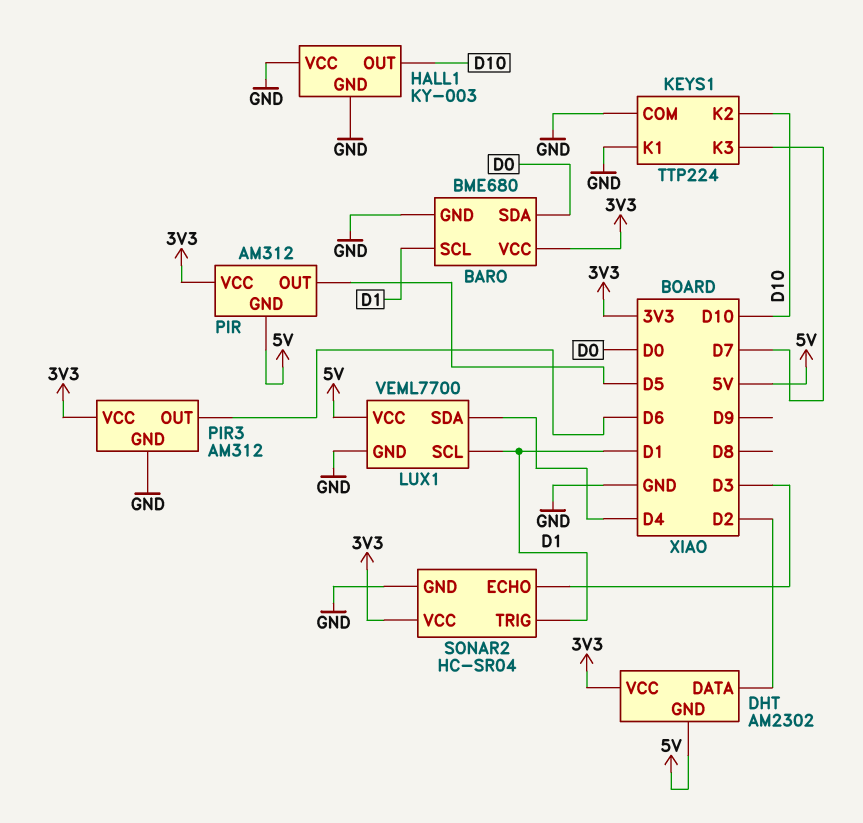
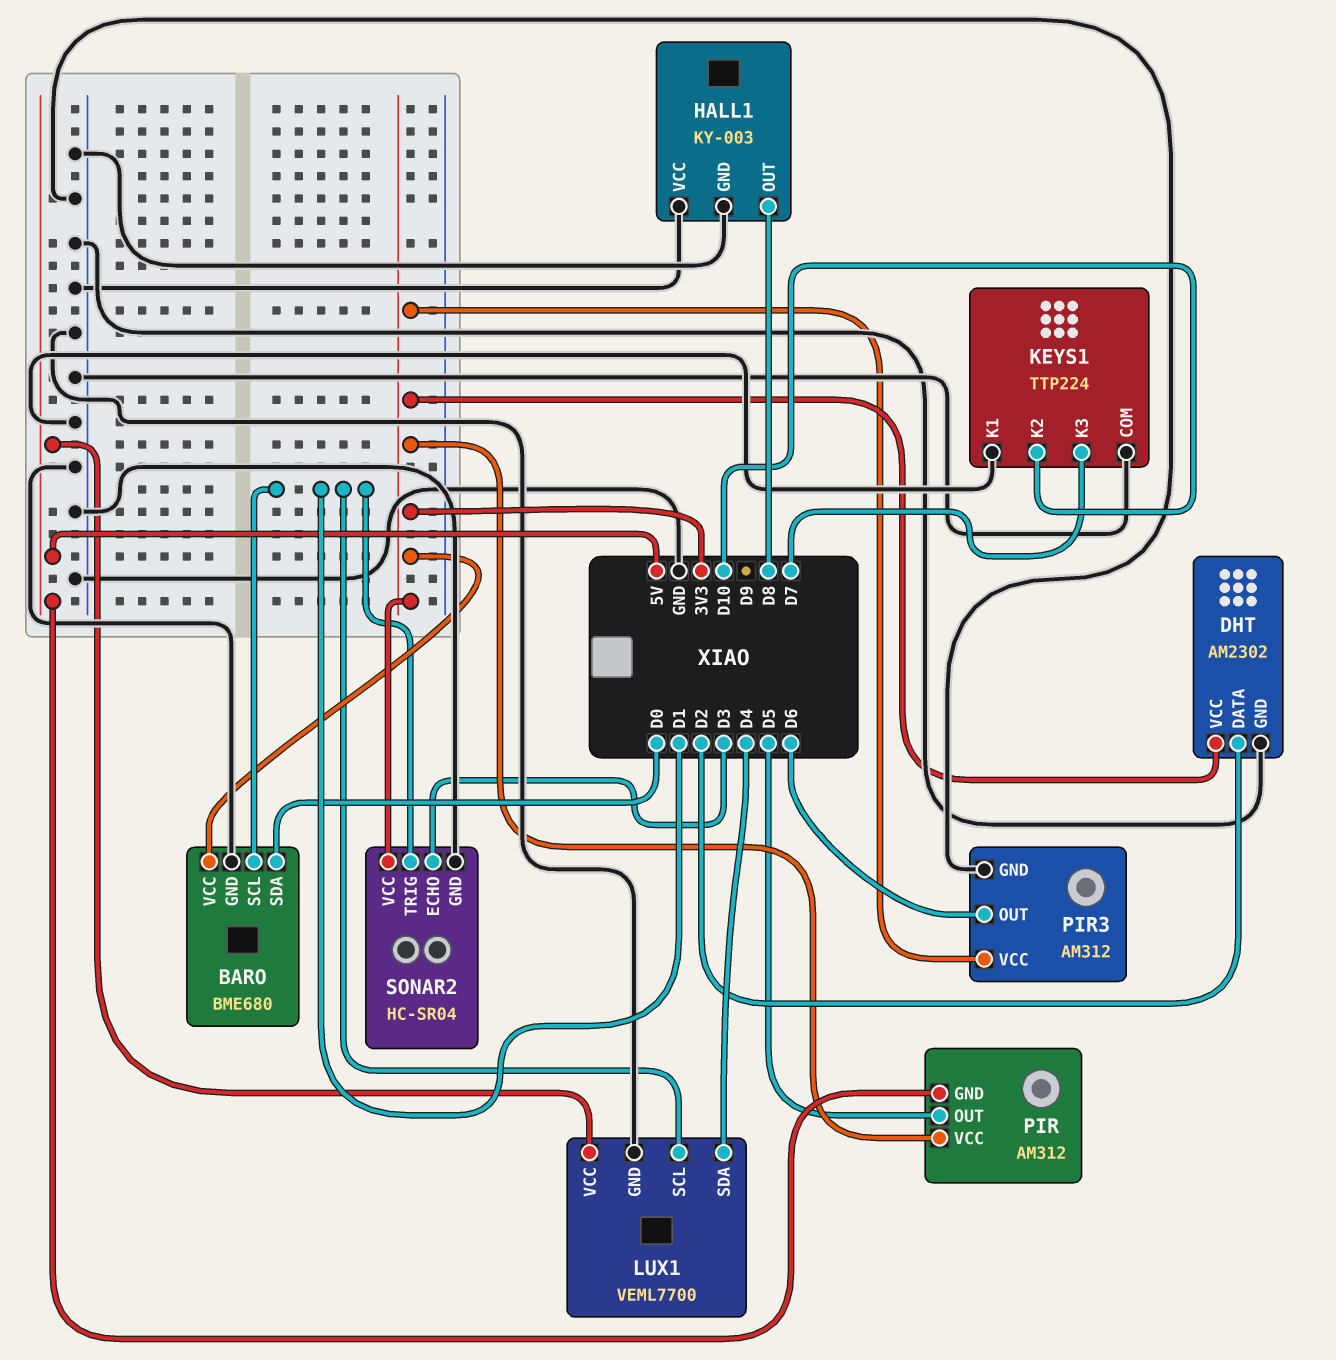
DHT pin GND: 5V -> GND
HALL1 pin OUT: D10 -> D8

